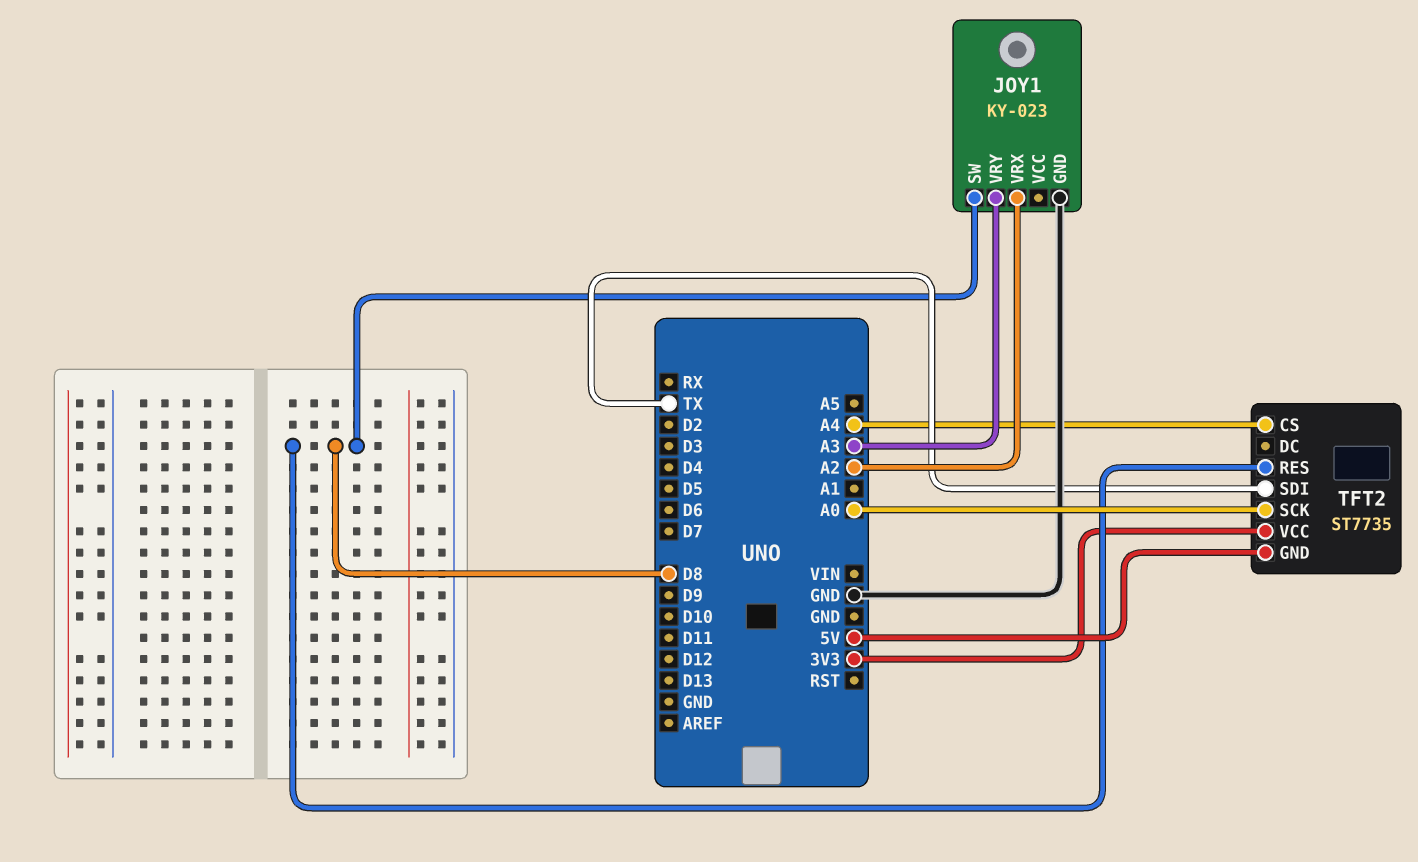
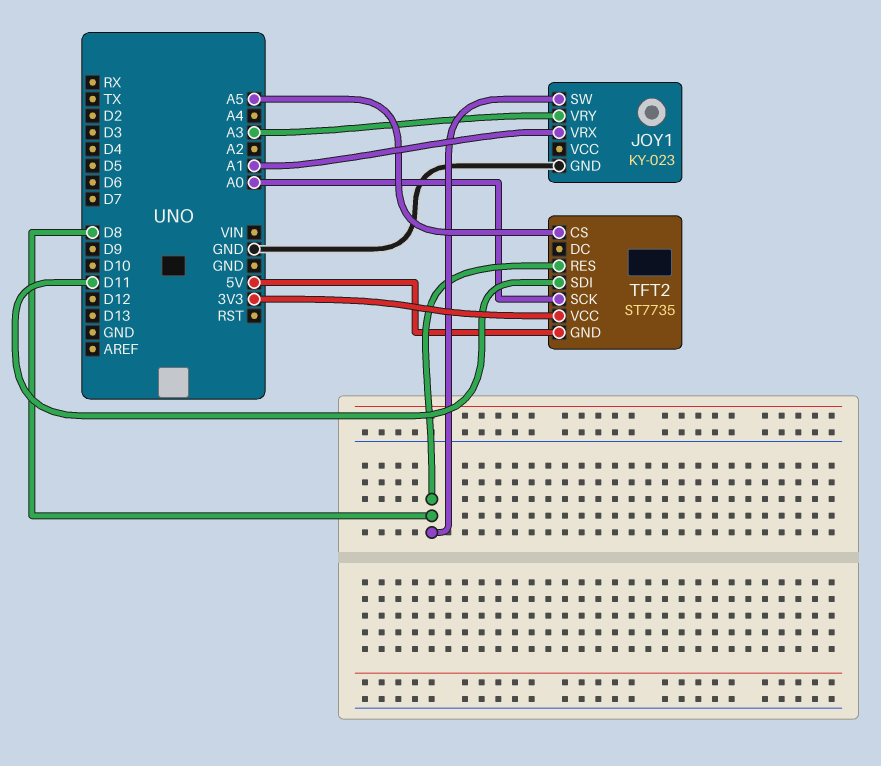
JOY1 pin VRX: A2 -> A1
TFT2 pin CS: A4 -> A5
TFT2 pin SDI: TX -> D11

